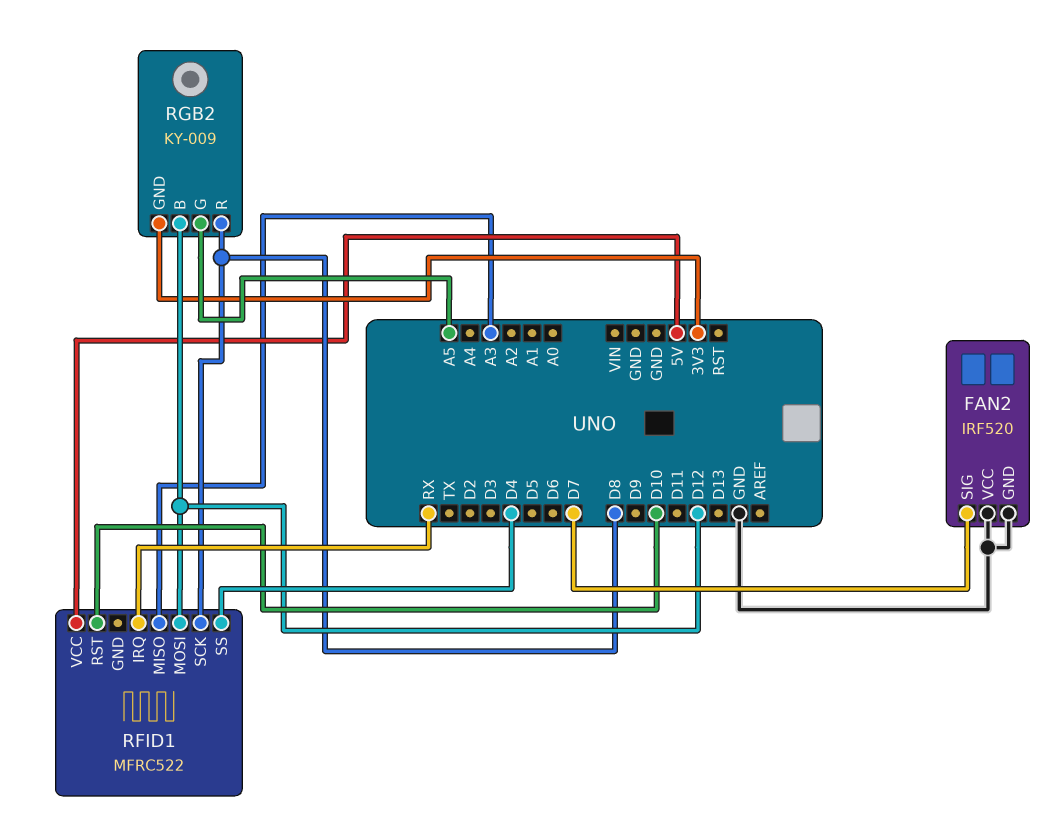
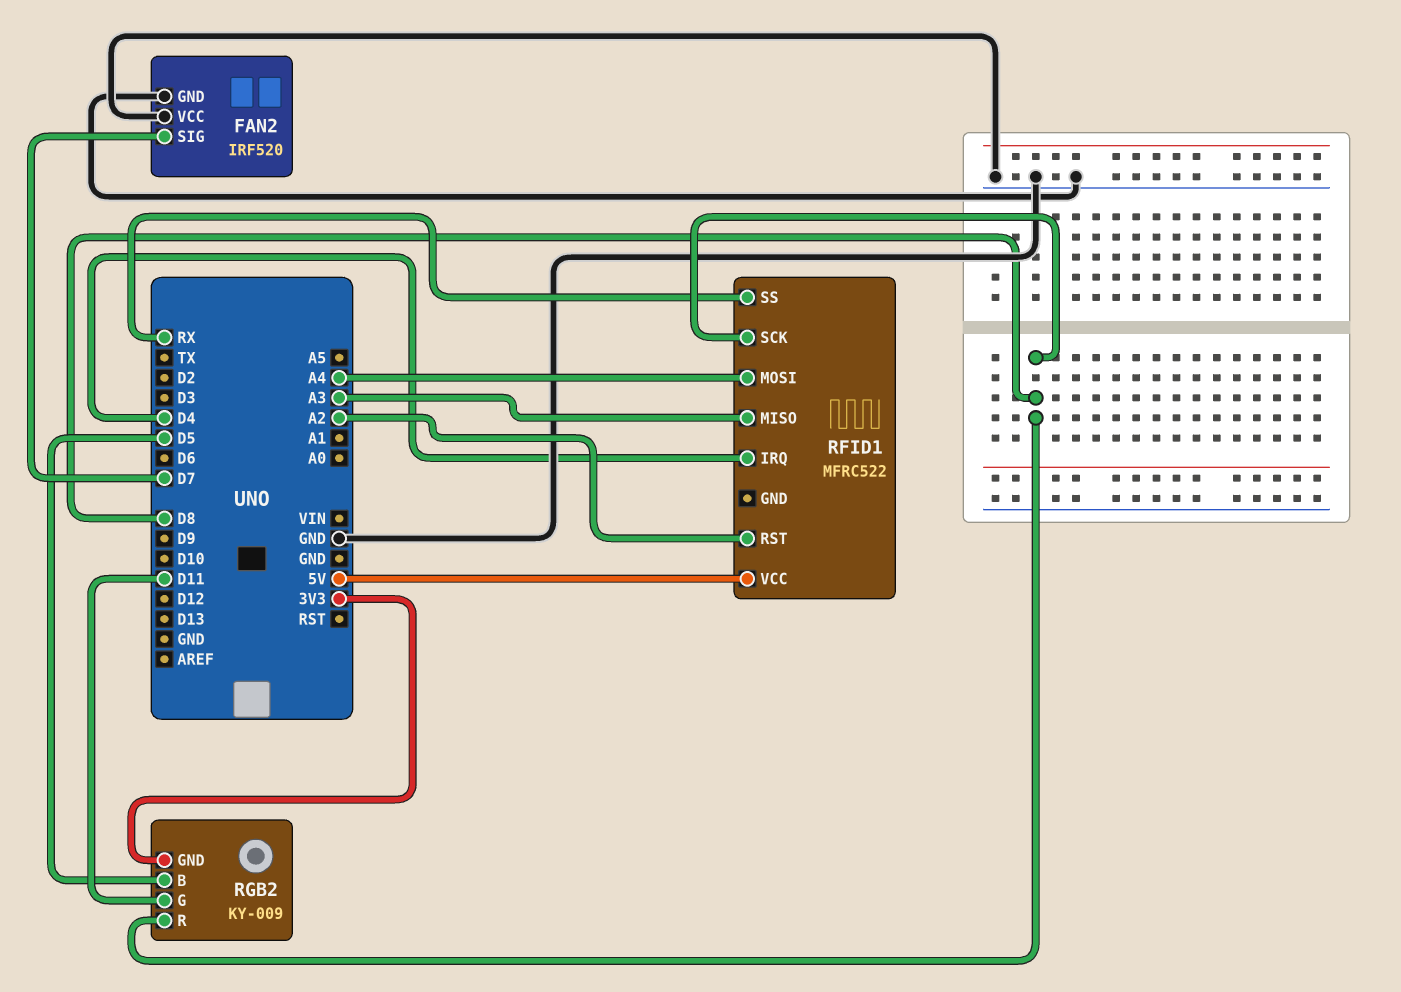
RFID1 pin IRQ: RX -> D4
RFID1 pin MOSI: D12 -> A4
RFID1 pin RST: D10 -> A2
RFID1 pin SS: D4 -> RX
RGB2 pin B: D12 -> D5
RGB2 pin G: A5 -> D11

